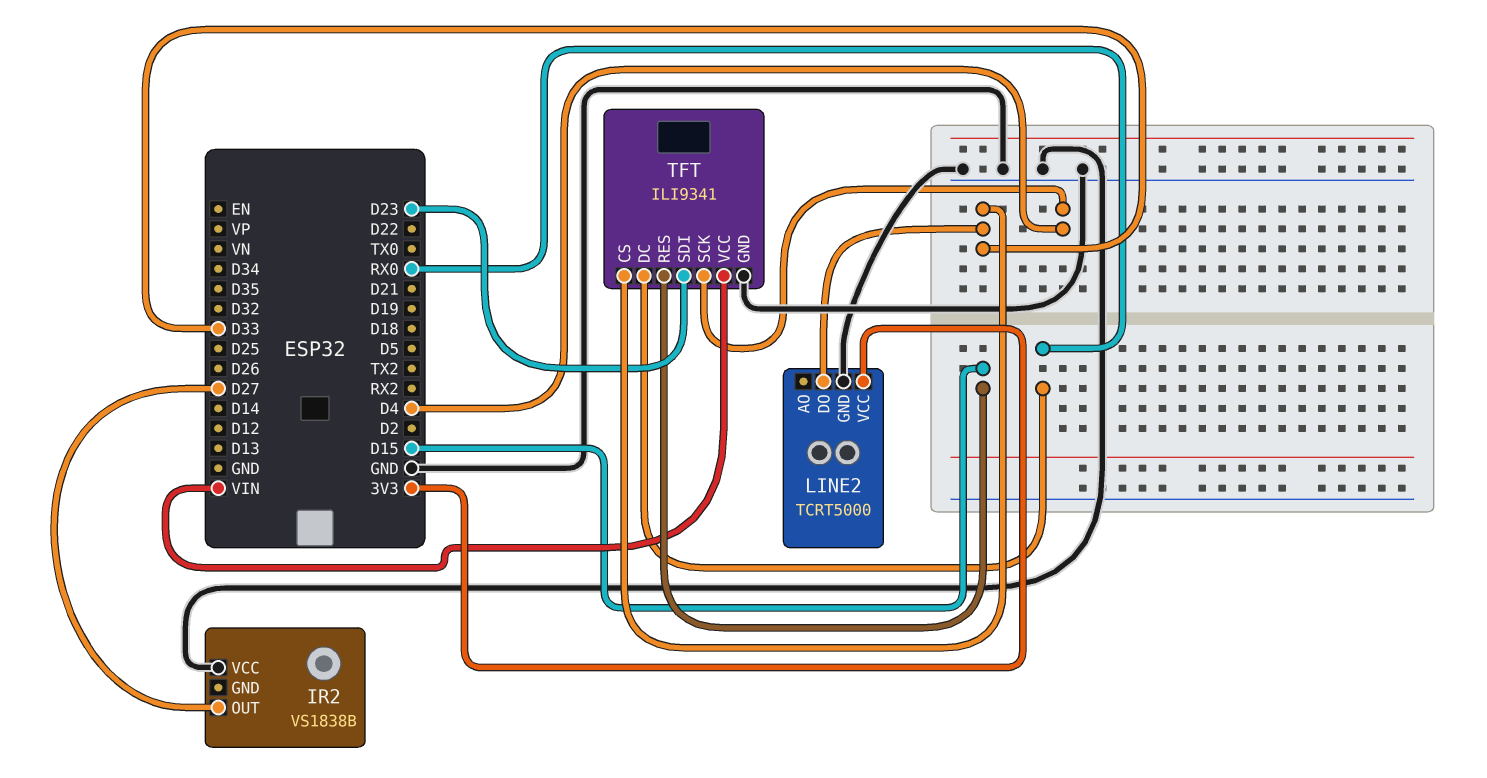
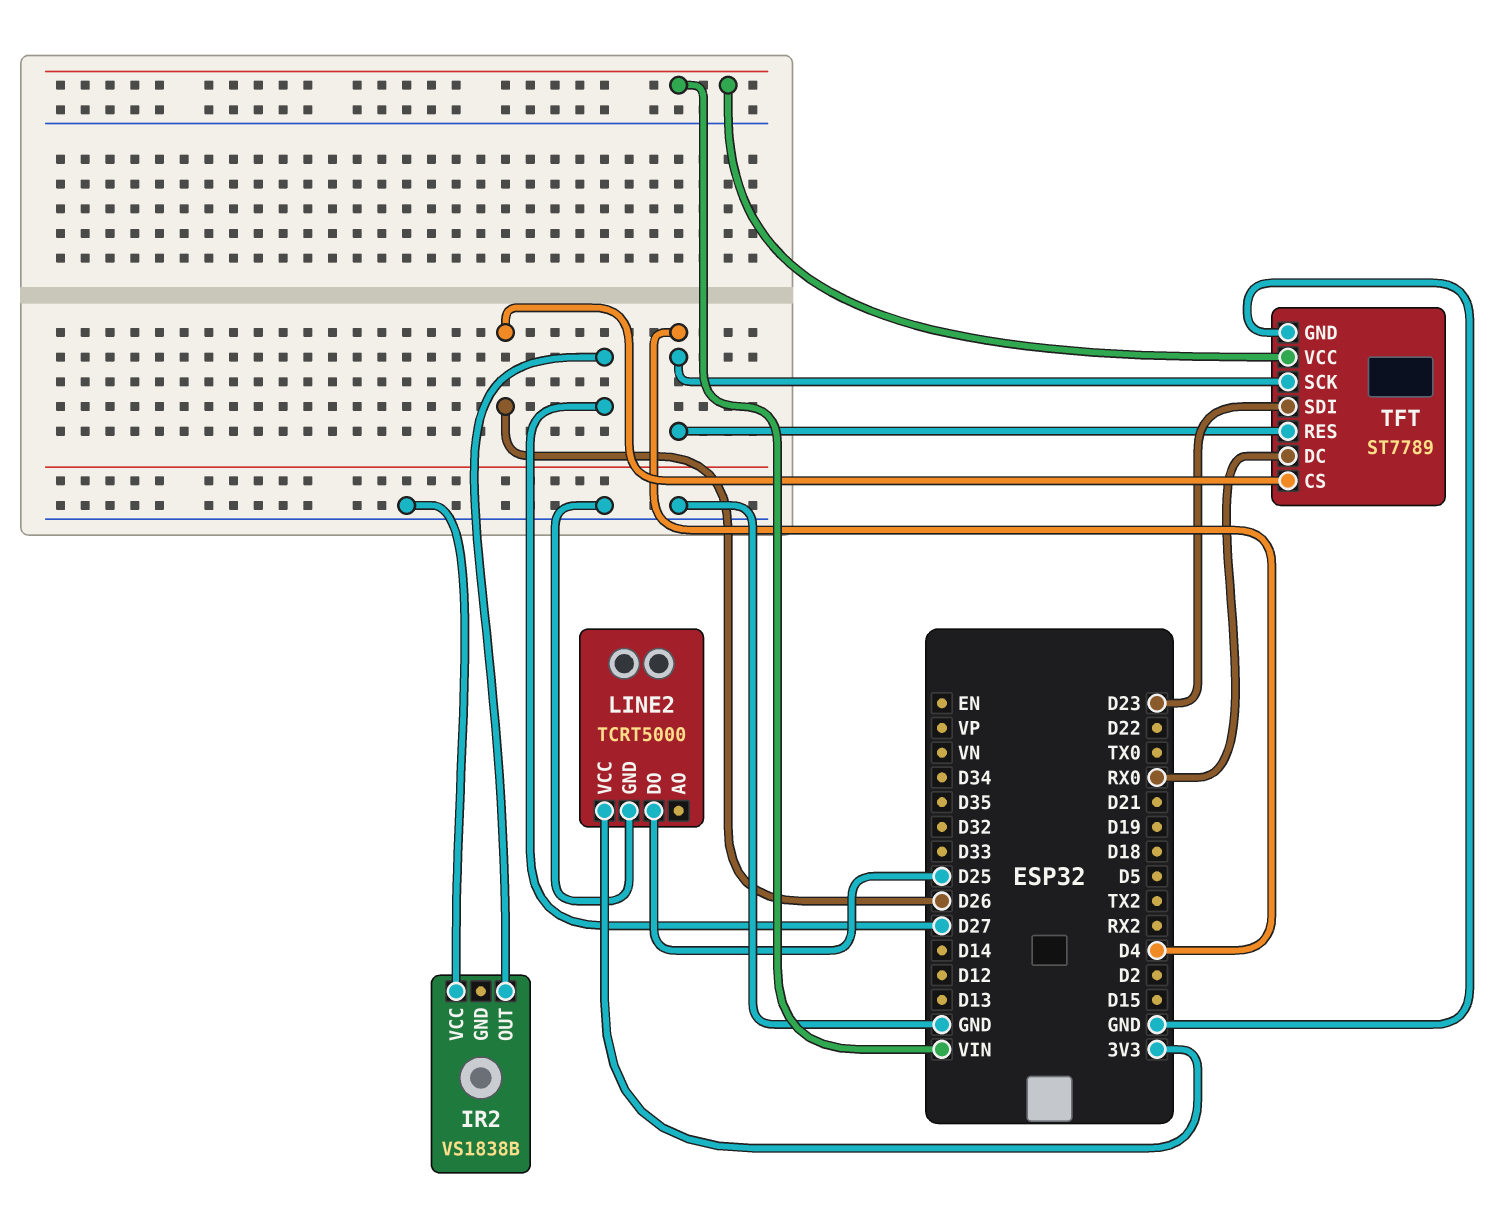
LINE2 pin DO: D33 -> D25
TFT: ILI9341 -> ST7789
TFT pin CS: D33 -> D26
TFT pin RES: D15 -> D4

